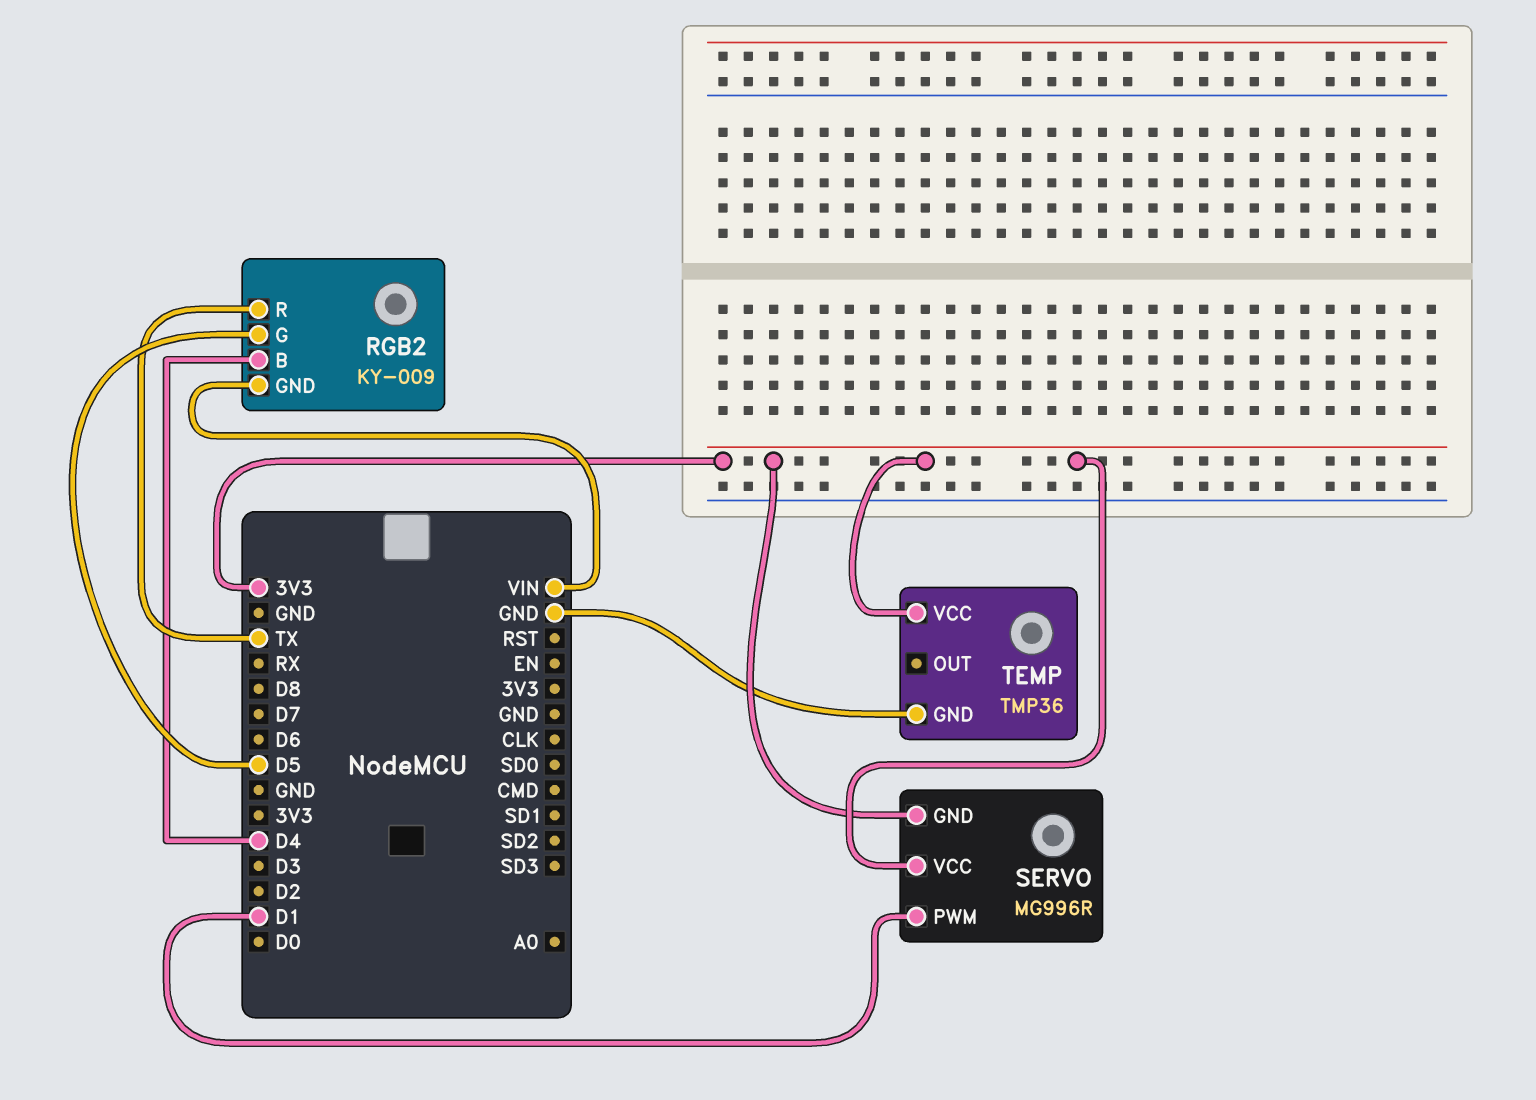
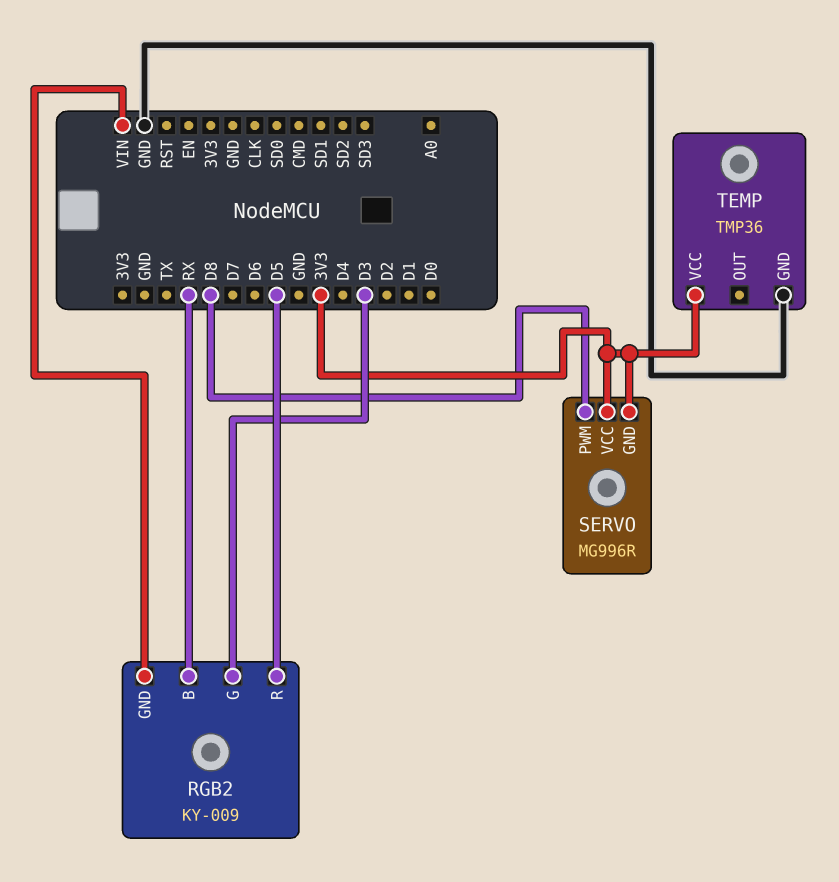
RGB2 pin B: D4 -> RX
RGB2 pin G: D5 -> D3
RGB2 pin R: TX -> D5
SERVO pin PWM: D1 -> D8

